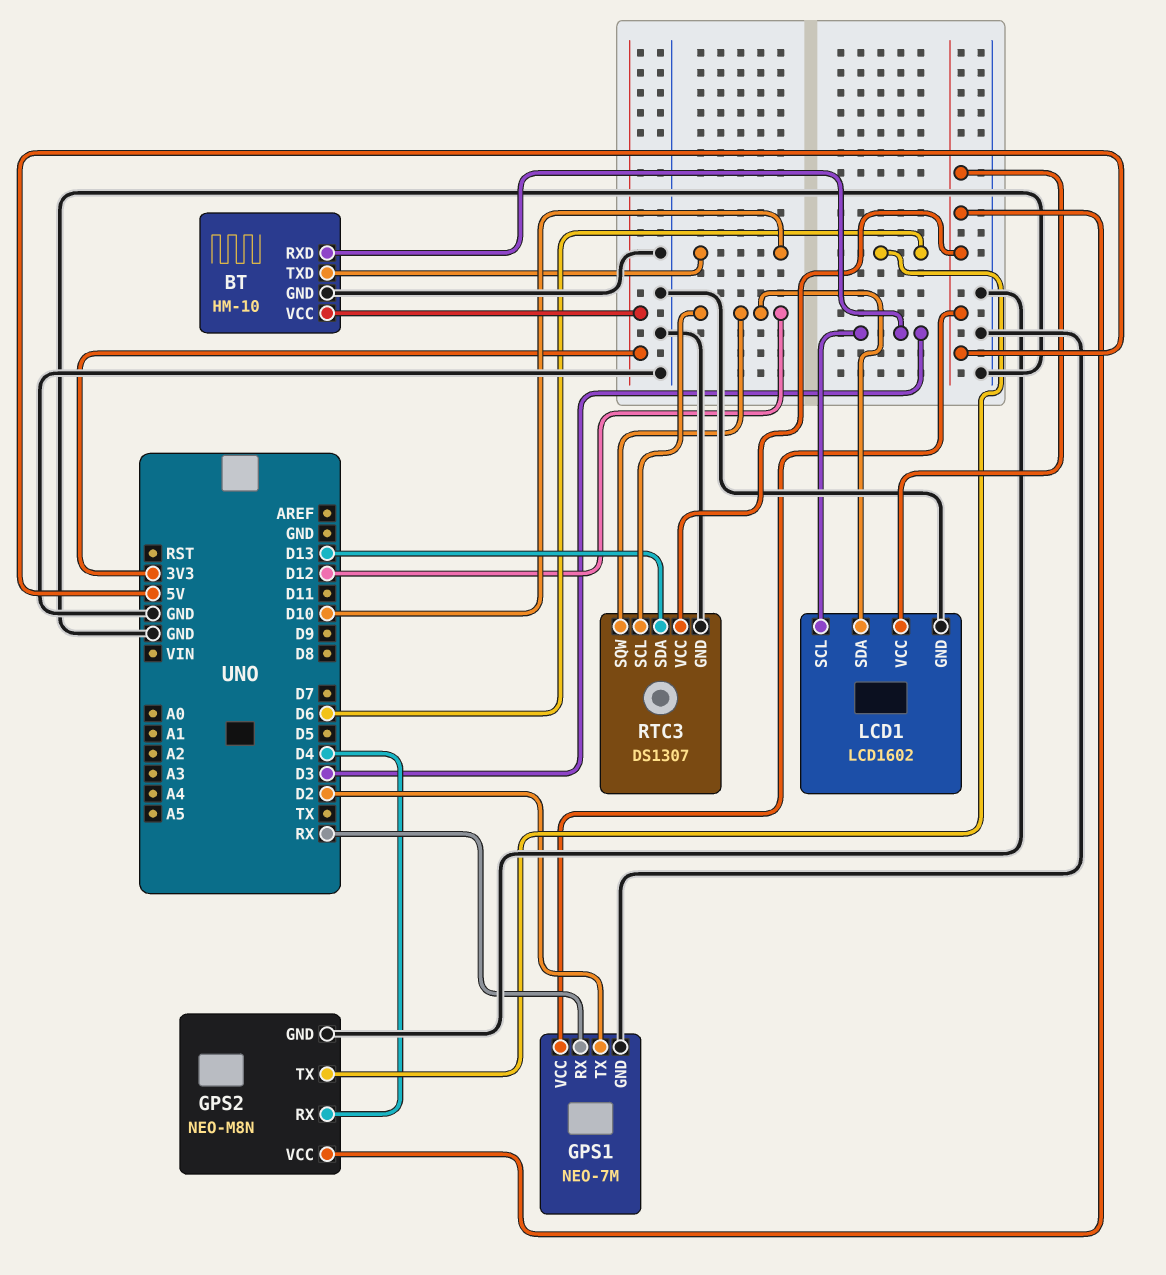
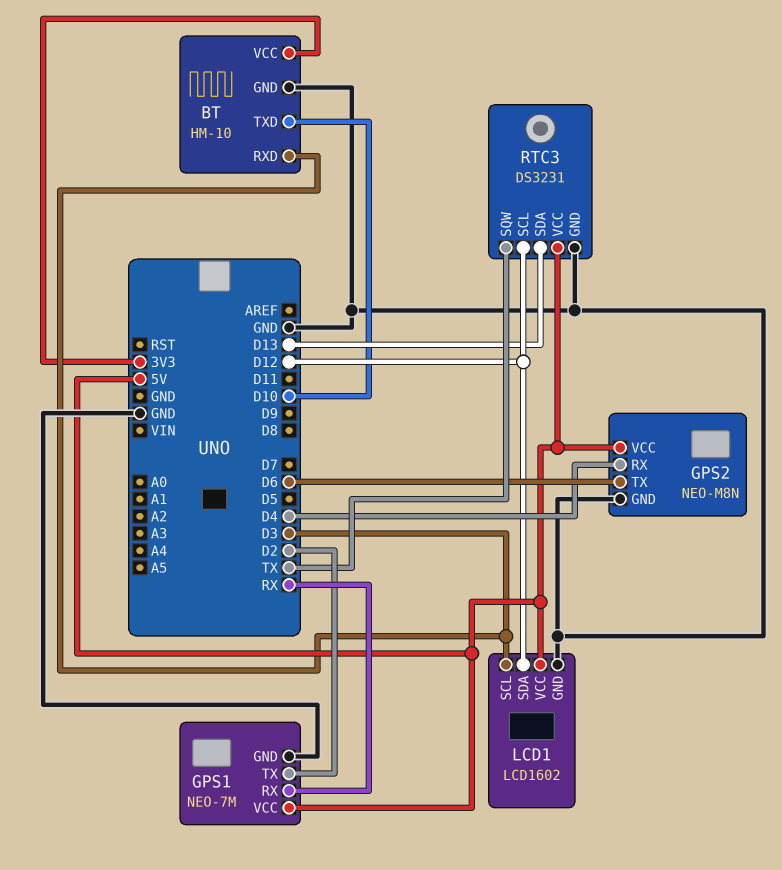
RTC3: DS1307 -> DS3231
RTC3 pin SQW: D12 -> TX

